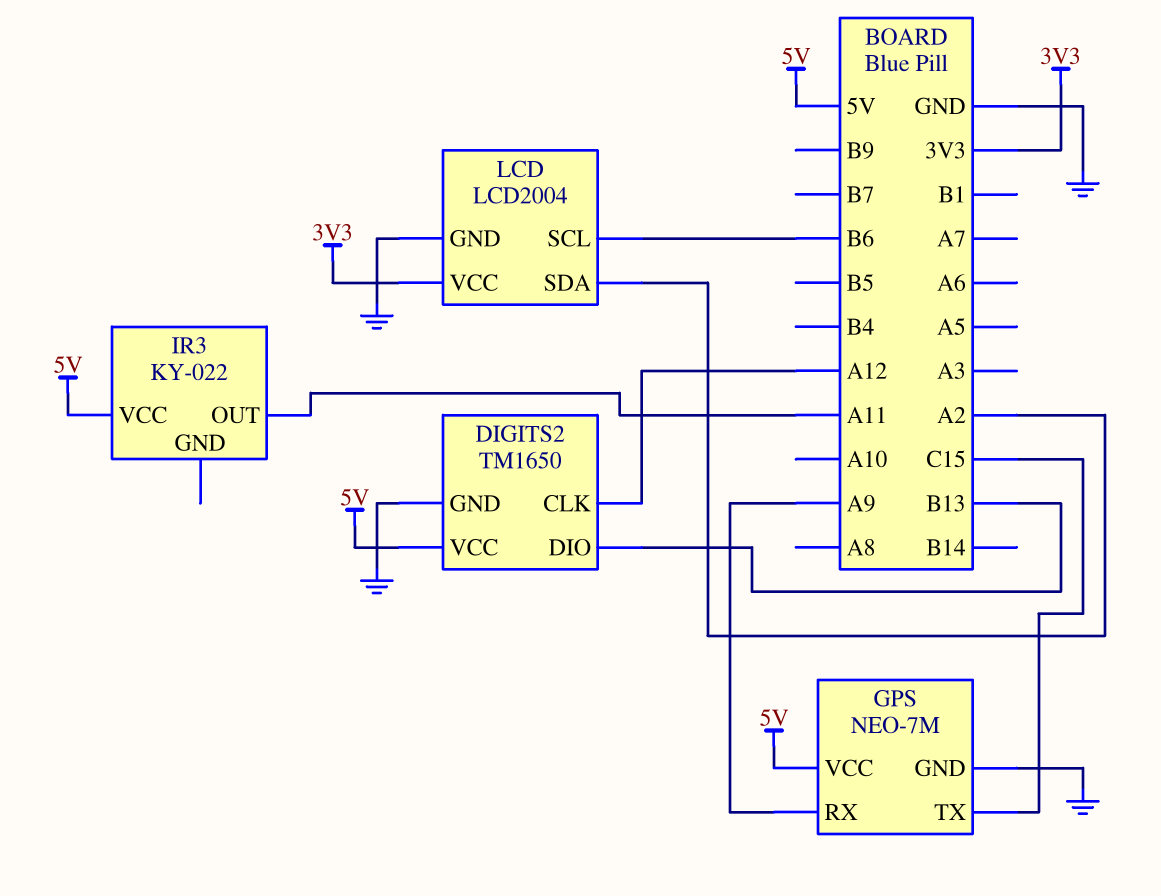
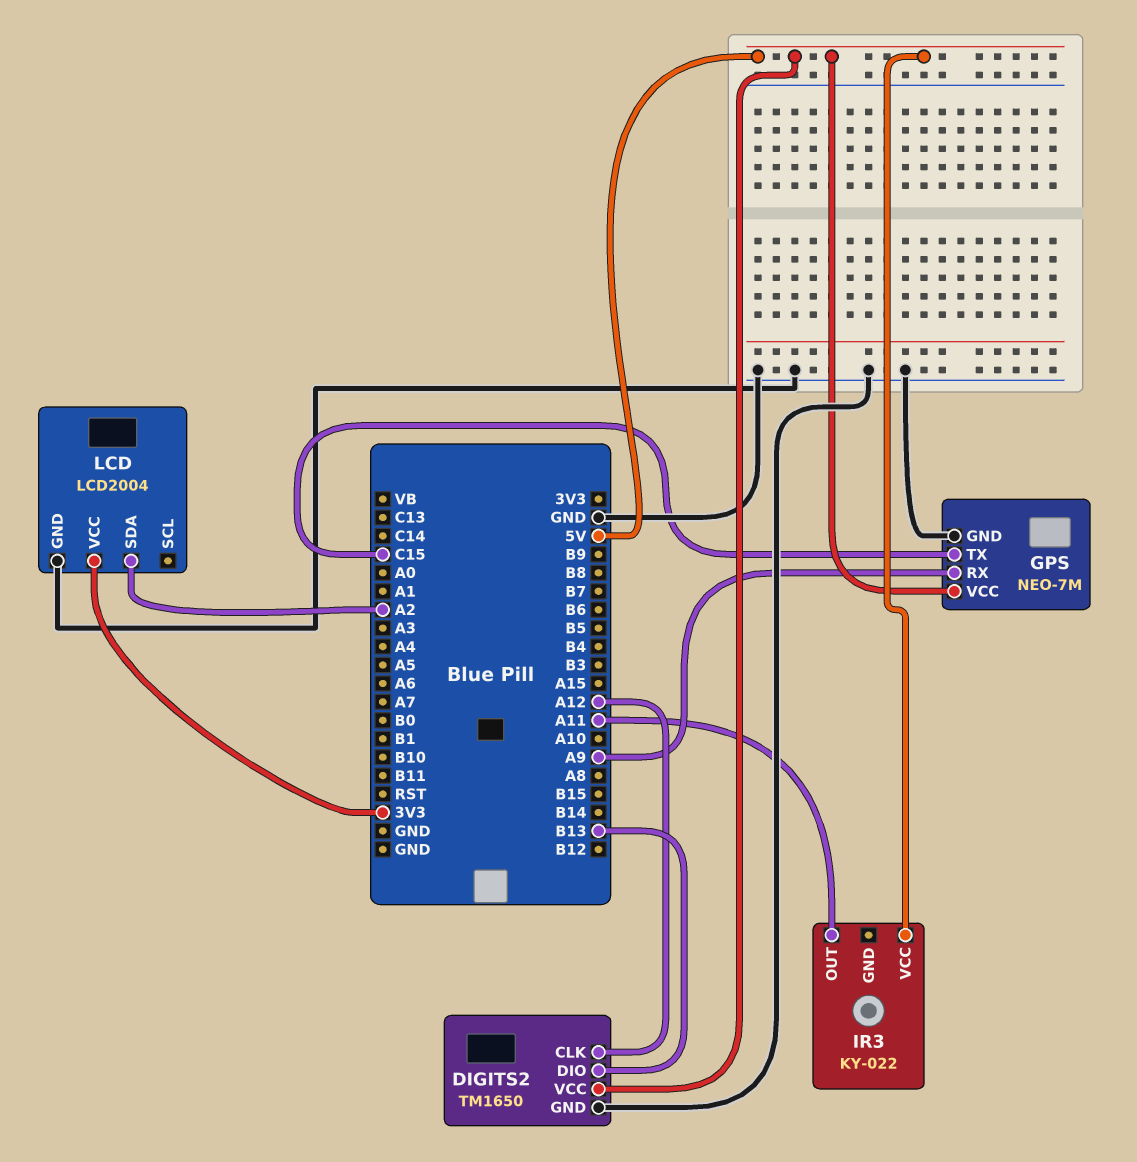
LCD pin SCL: B6 -> none

